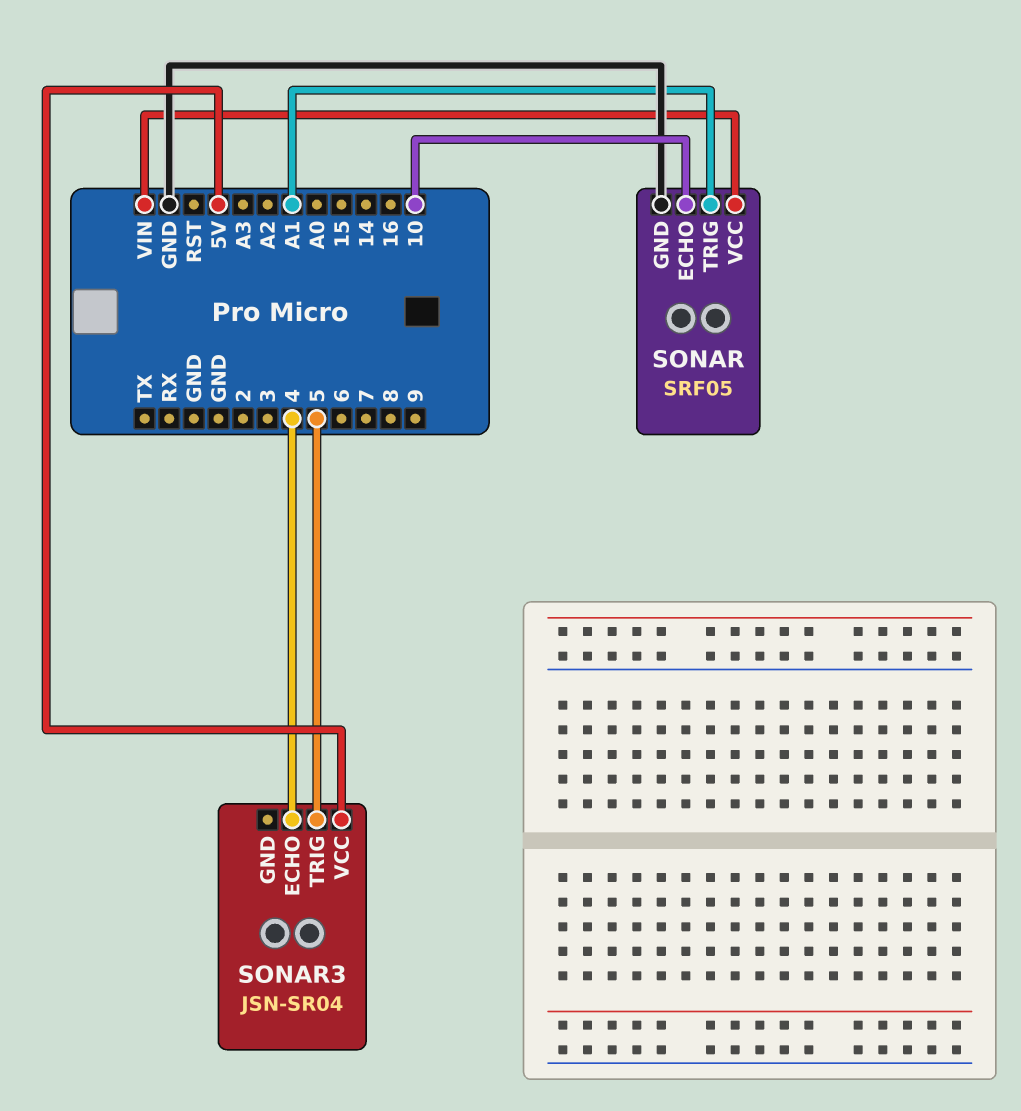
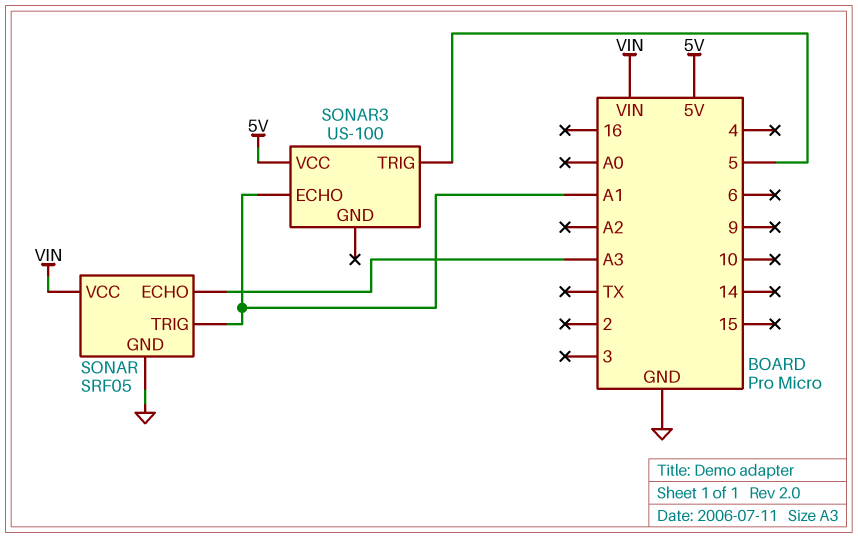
SONAR pin ECHO: 10 -> A3
SONAR3: JSN-SR04 -> US-100
SONAR3 pin ECHO: 4 -> A1

